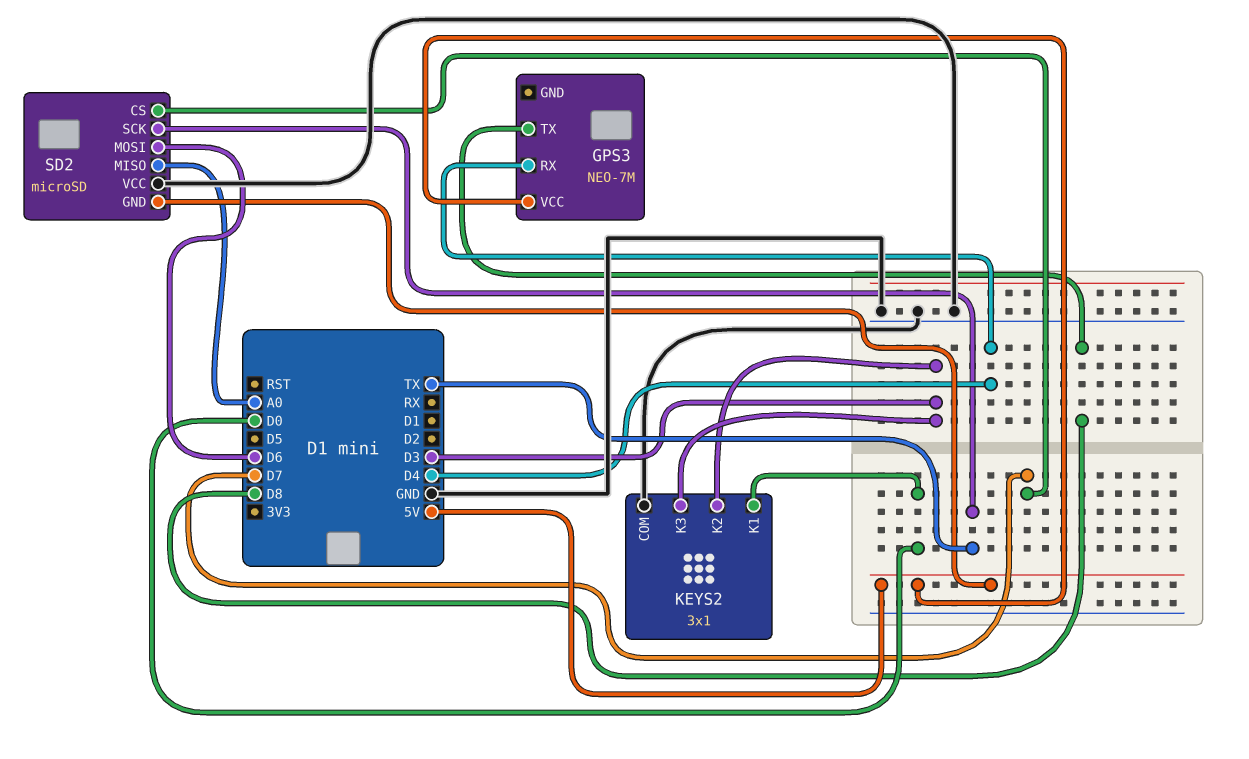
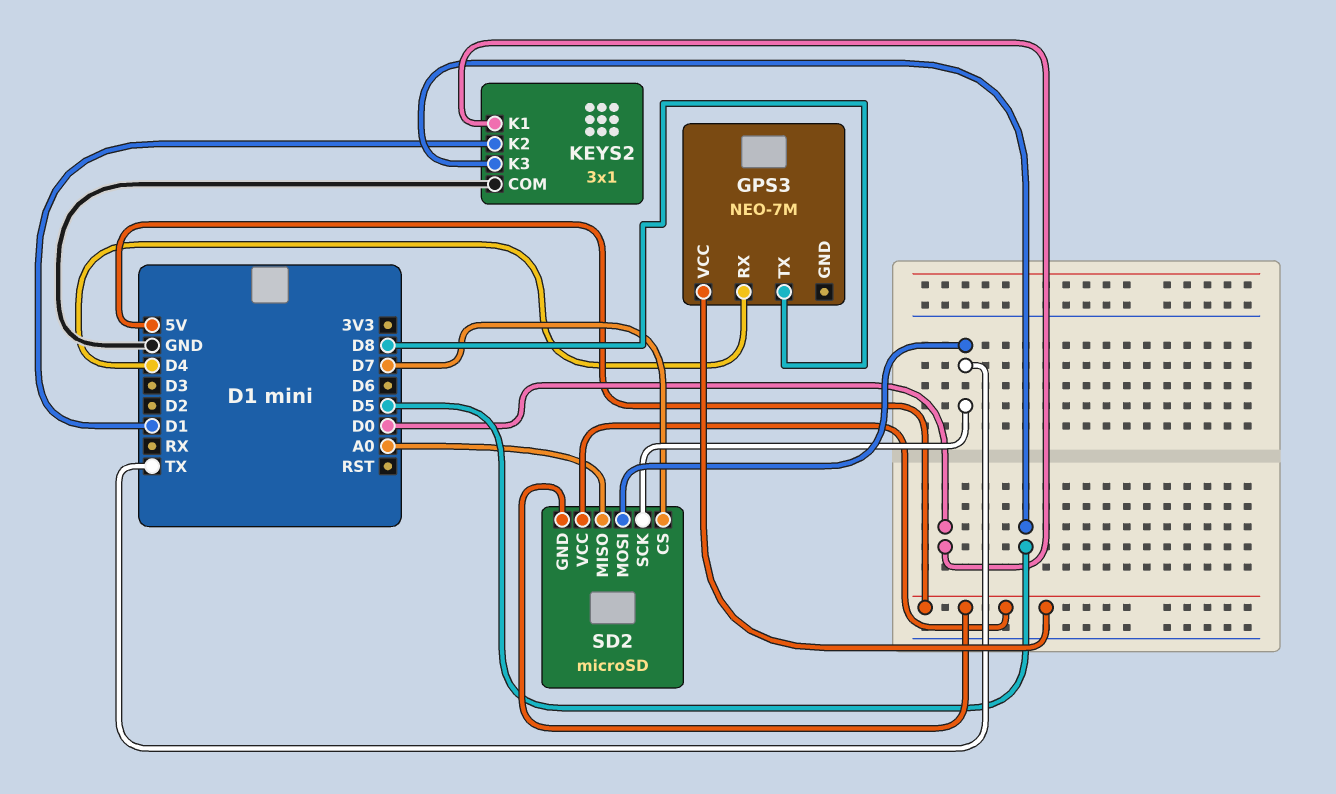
KEYS2 pin K2: D3 -> D1
KEYS2 pin K3: D3 -> D5
SD2 pin MOSI: D6 -> TX
SD2 pin VCC: GND -> 5V

